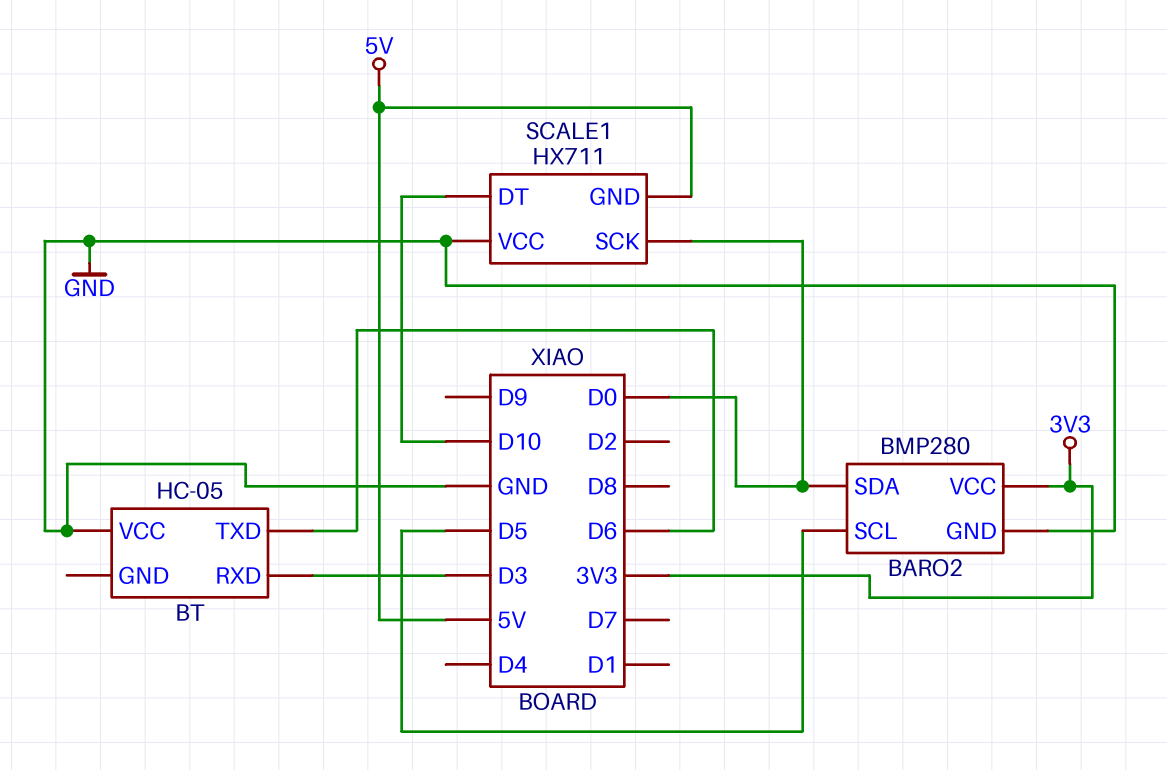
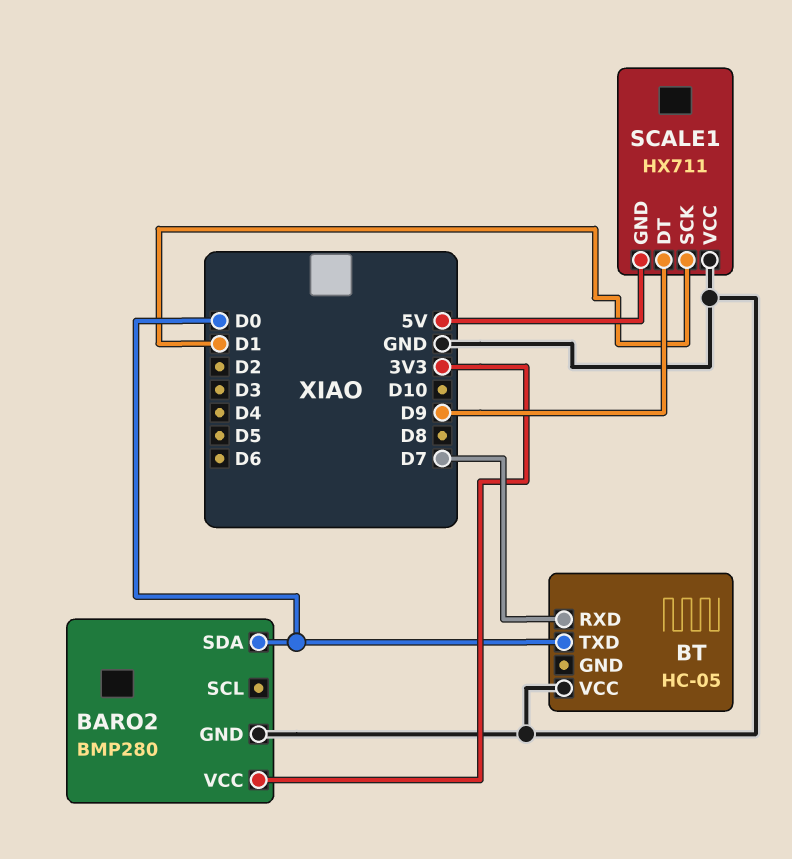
BARO2 pin SCL: D5 -> none
BT pin RXD: D3 -> D7
BT pin TXD: D6 -> D0
SCALE1 pin DT: D10 -> D9
SCALE1 pin SCK: D0 -> D1

